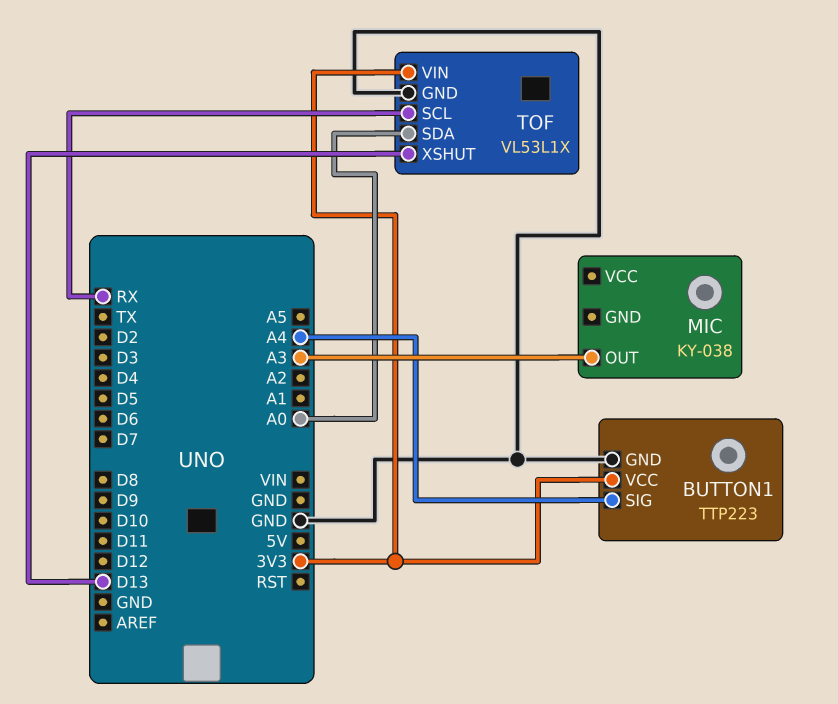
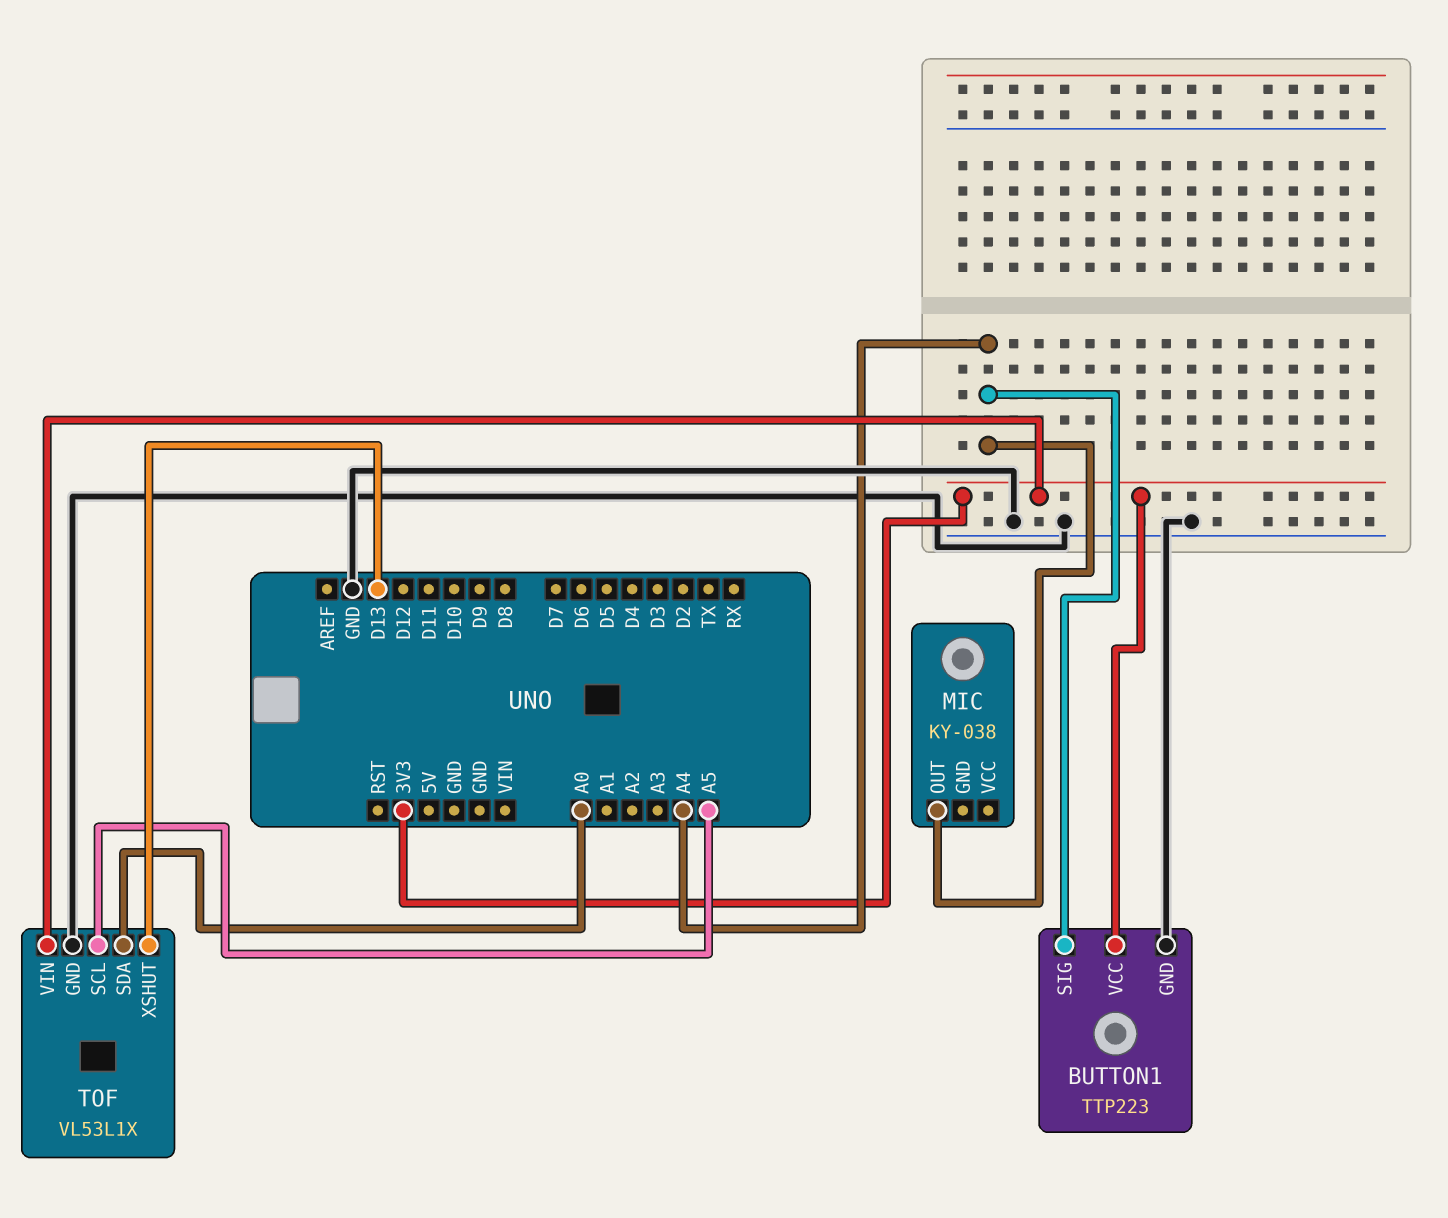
MIC pin OUT: A3 -> A4
TOF pin SCL: RX -> A5

